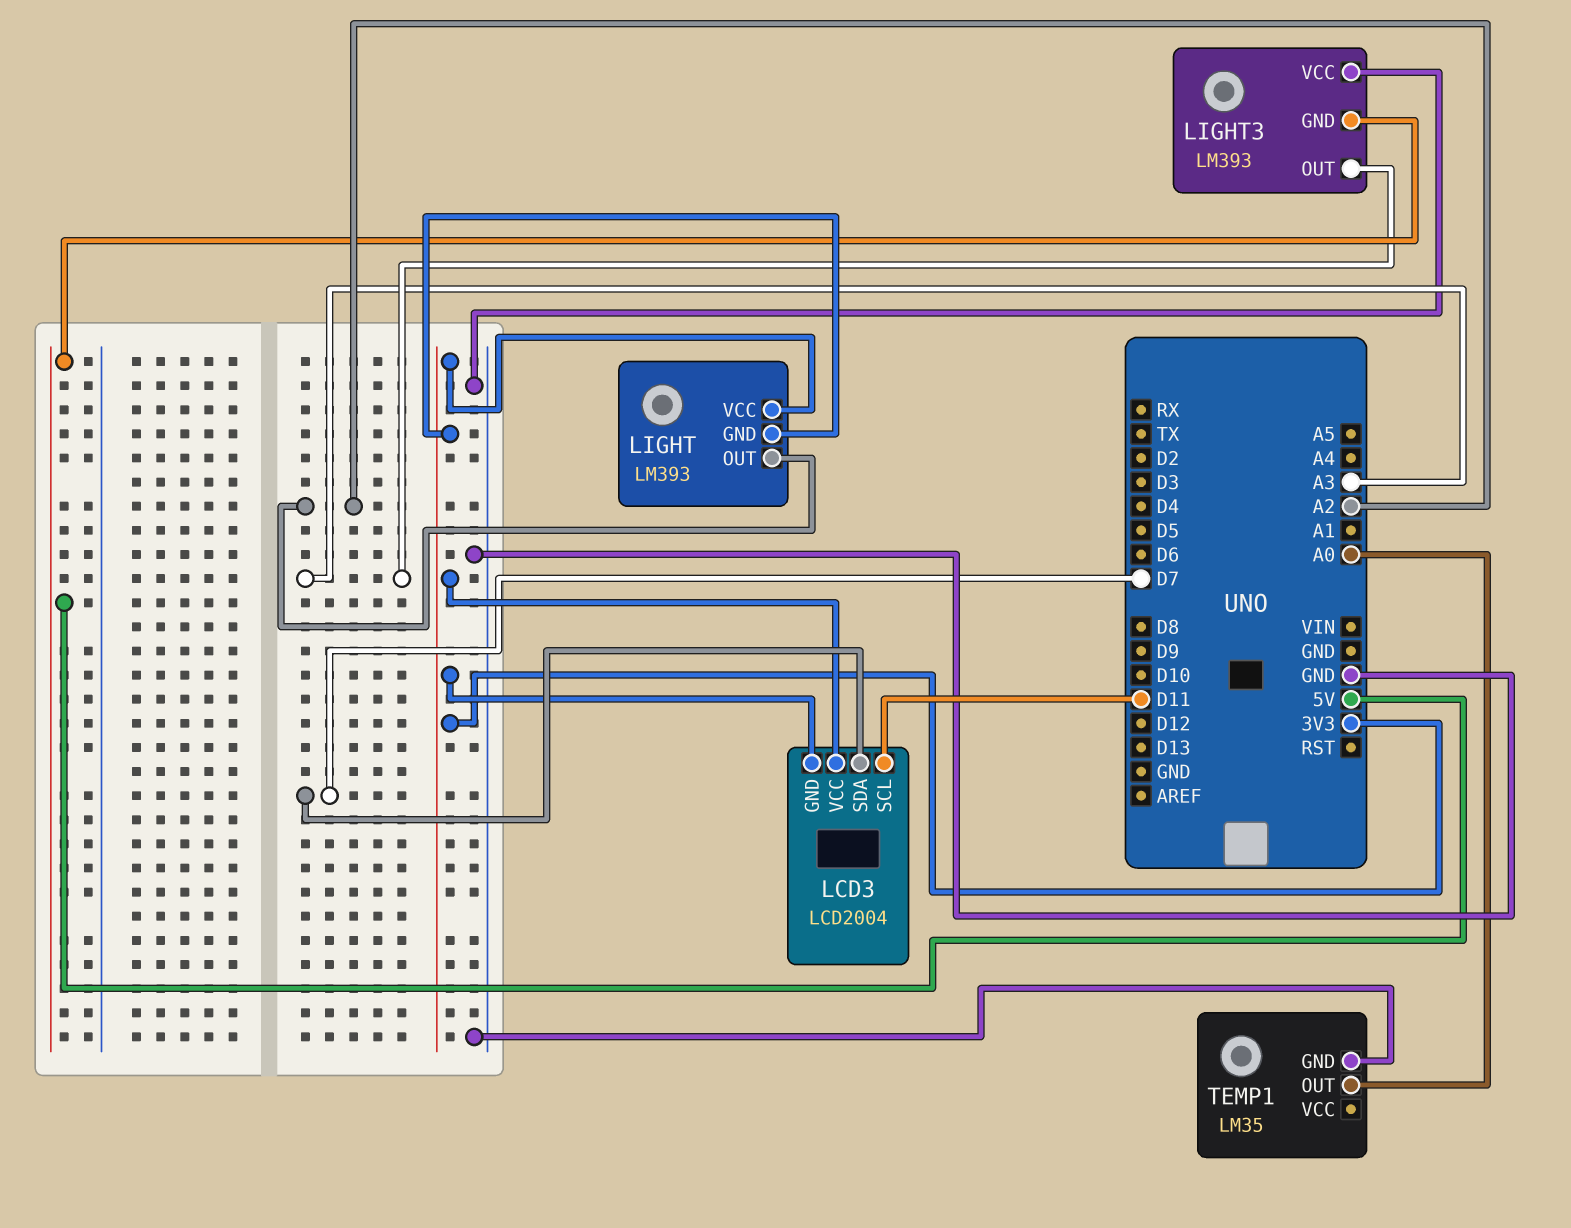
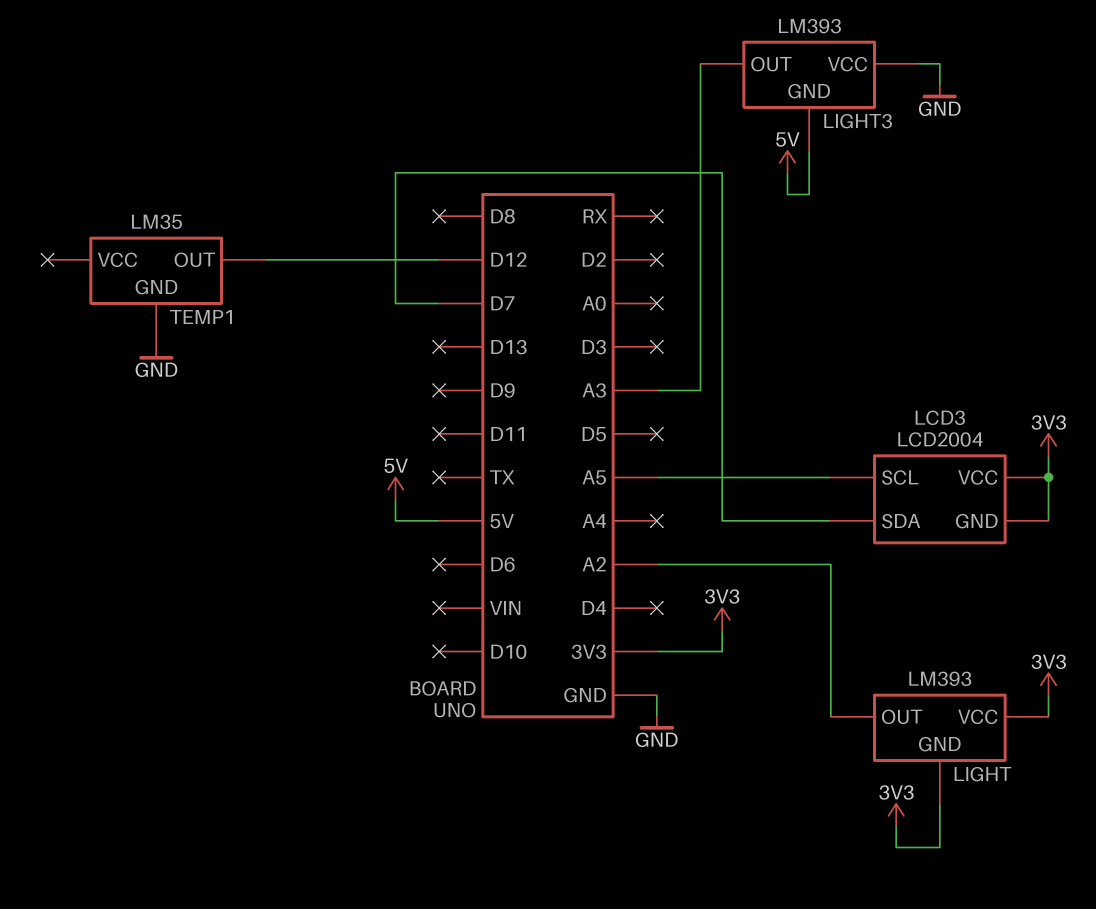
LCD3 pin SCL: D11 -> A5
TEMP1 pin OUT: A0 -> D12

